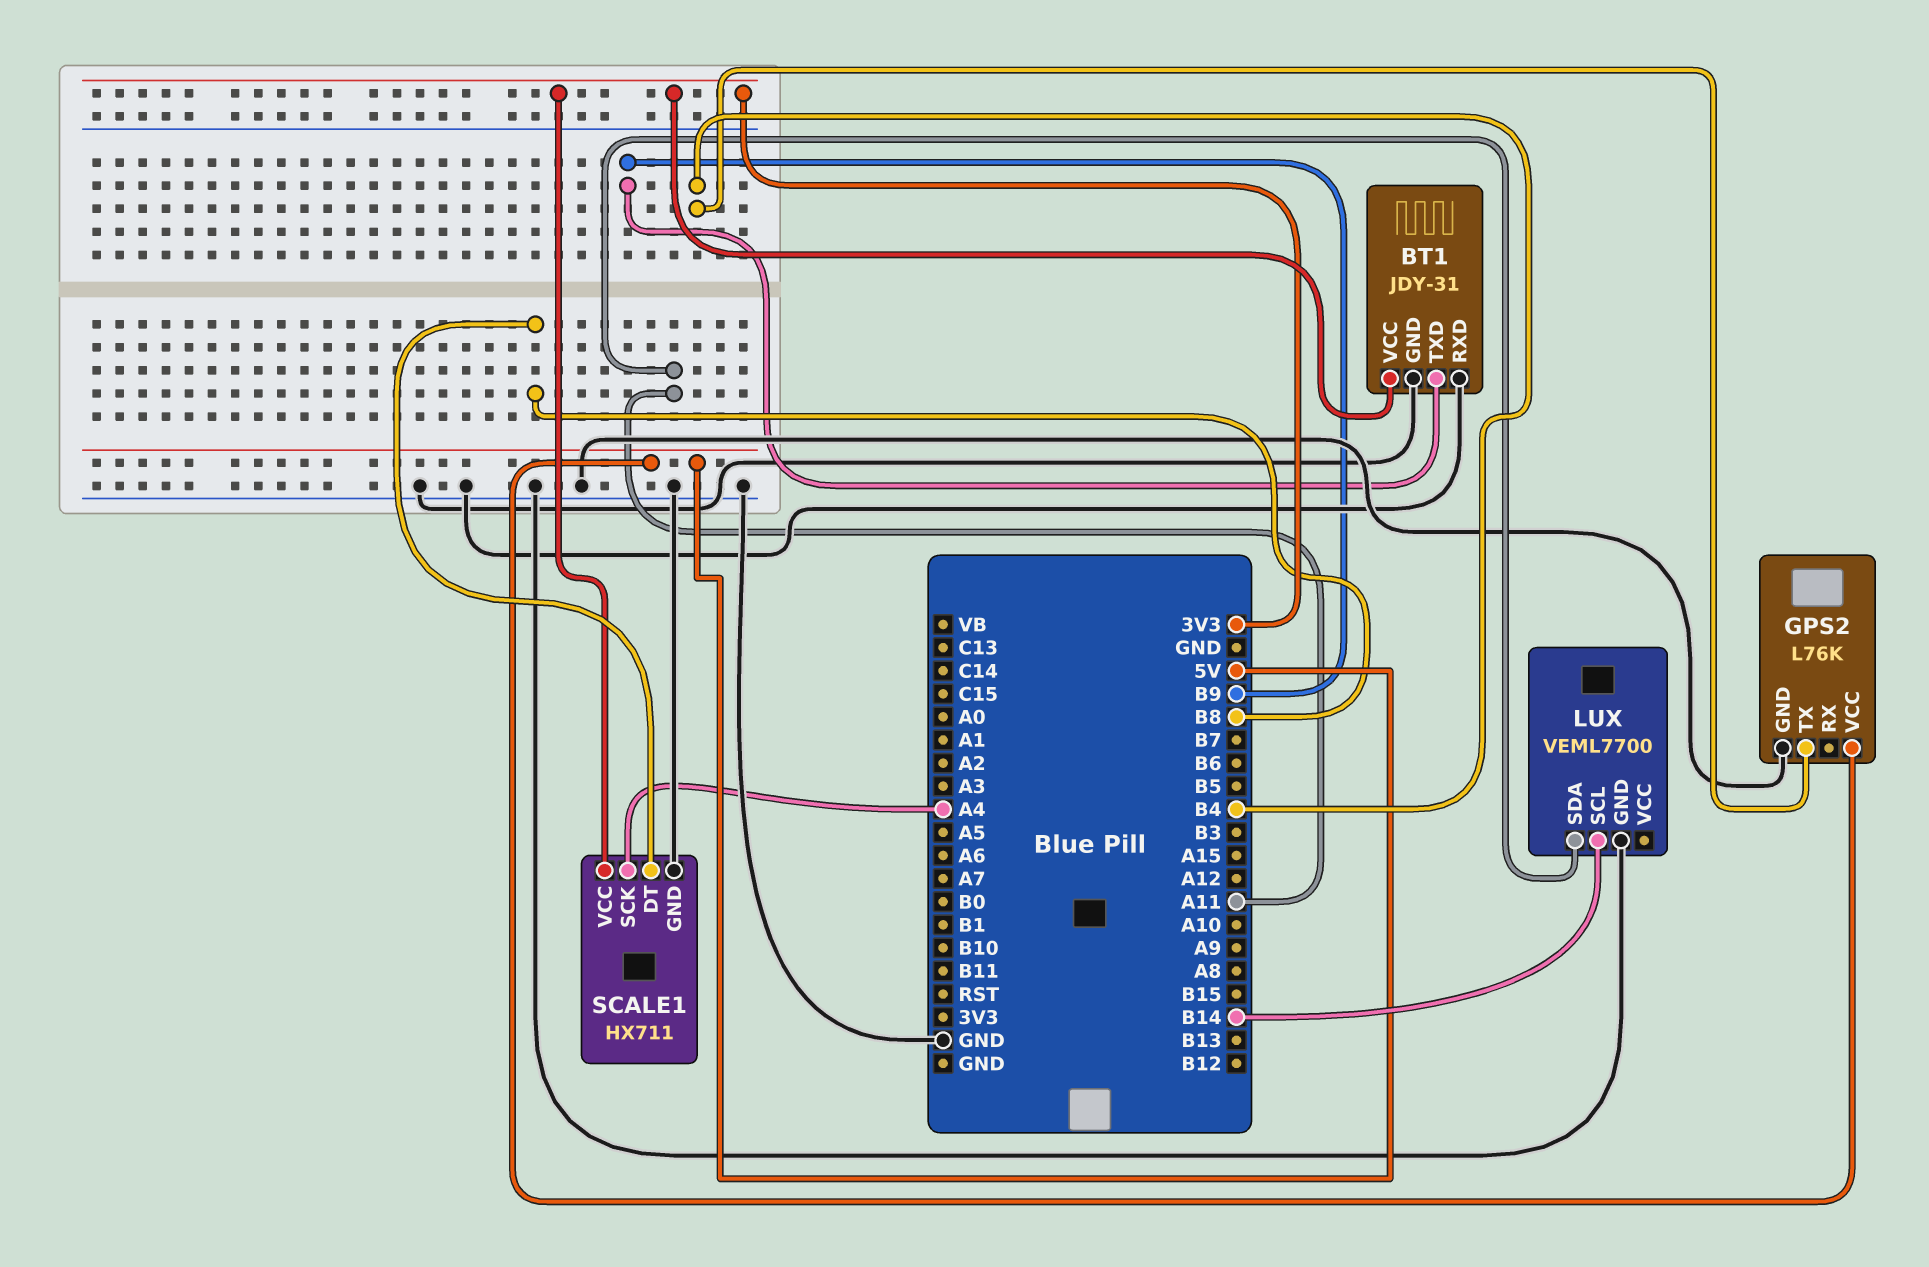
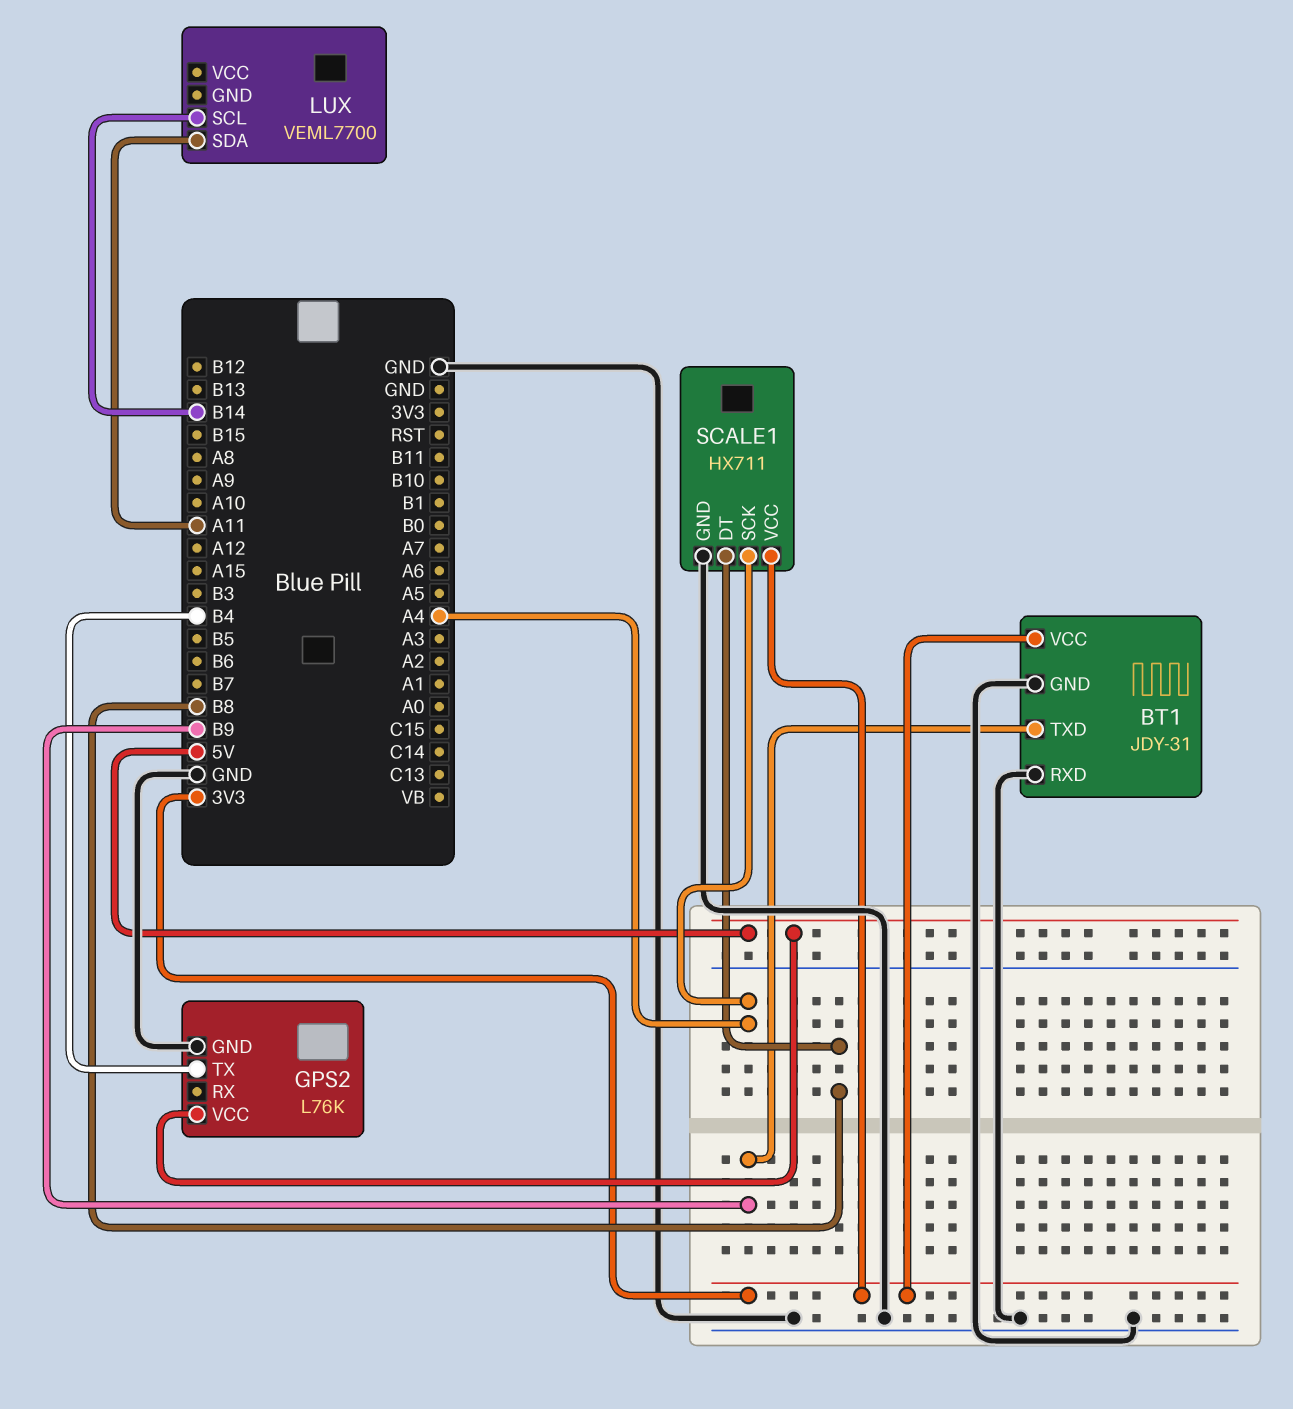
LUX pin GND: GND -> none

